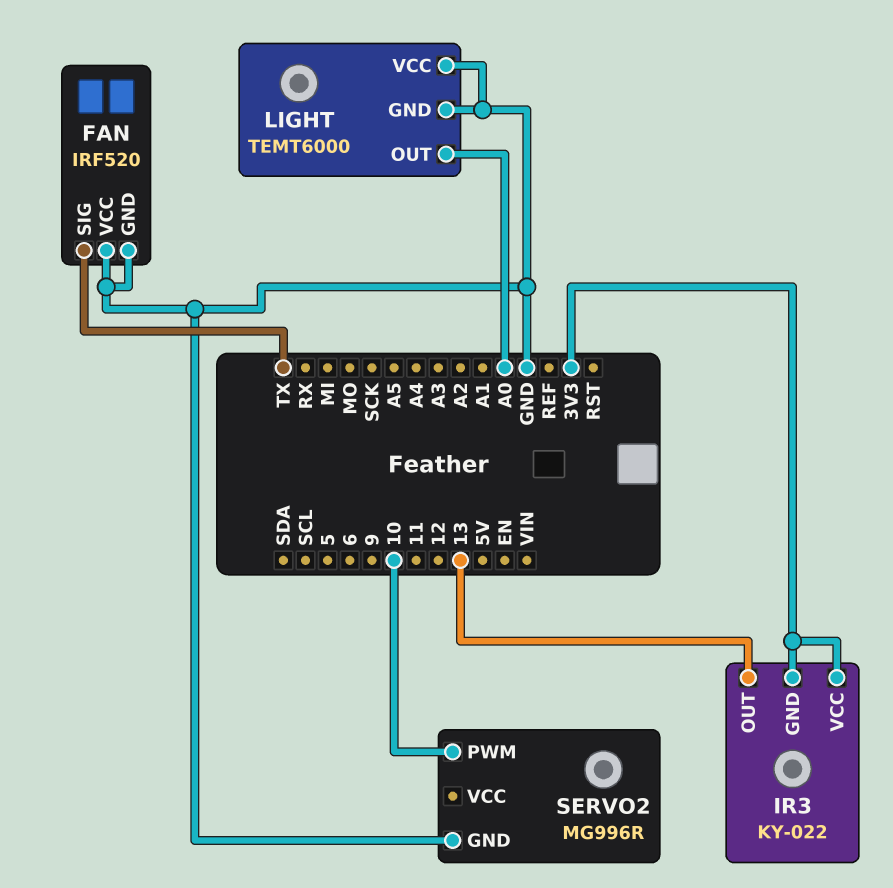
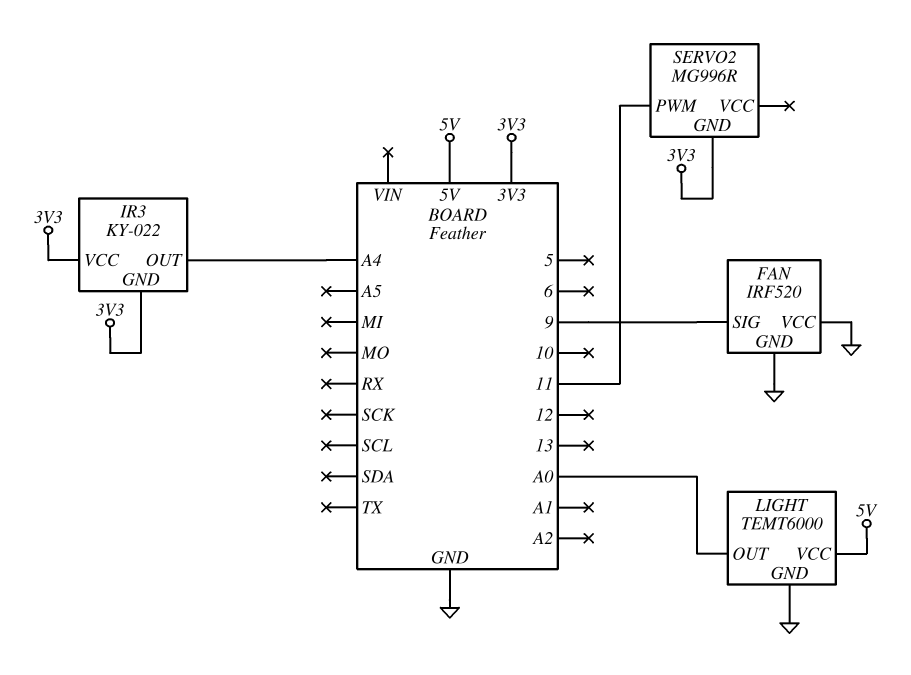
FAN pin SIG: TX -> 9
IR3 pin OUT: 13 -> A4
LIGHT pin VCC: GND -> 5V
SERVO2 pin GND: GND -> 3V3
SERVO2 pin PWM: 10 -> 11

